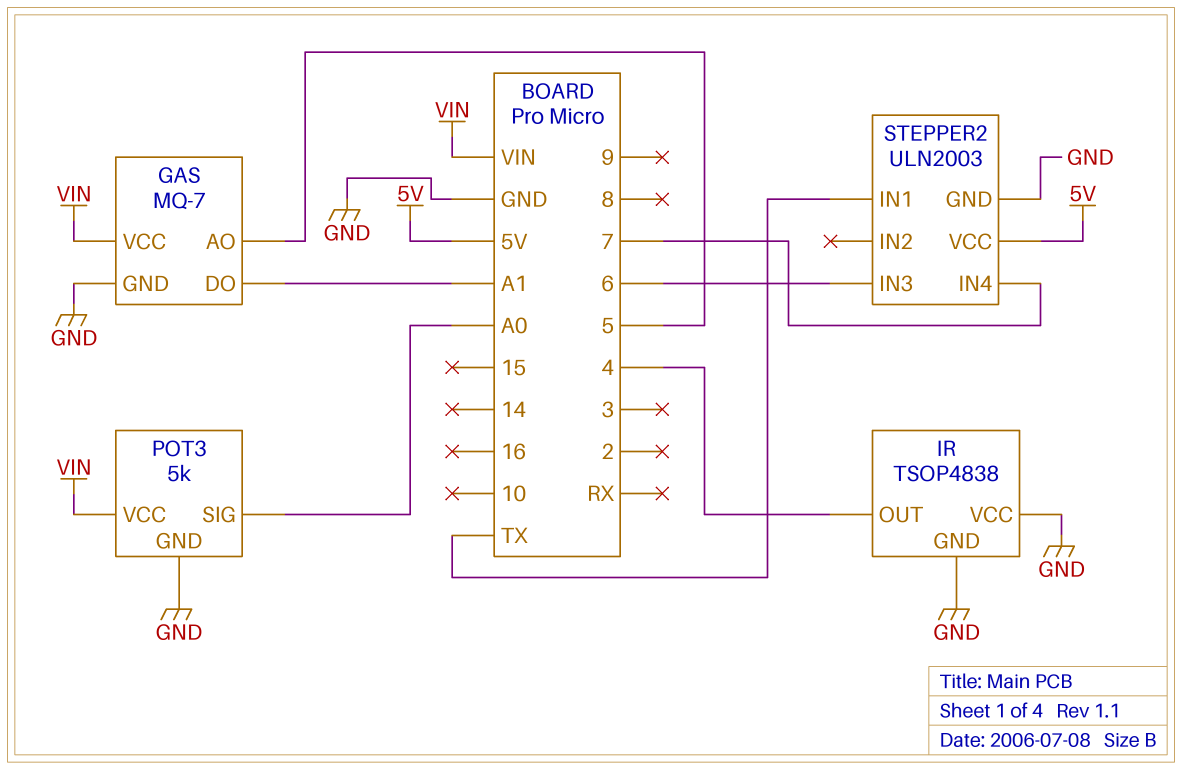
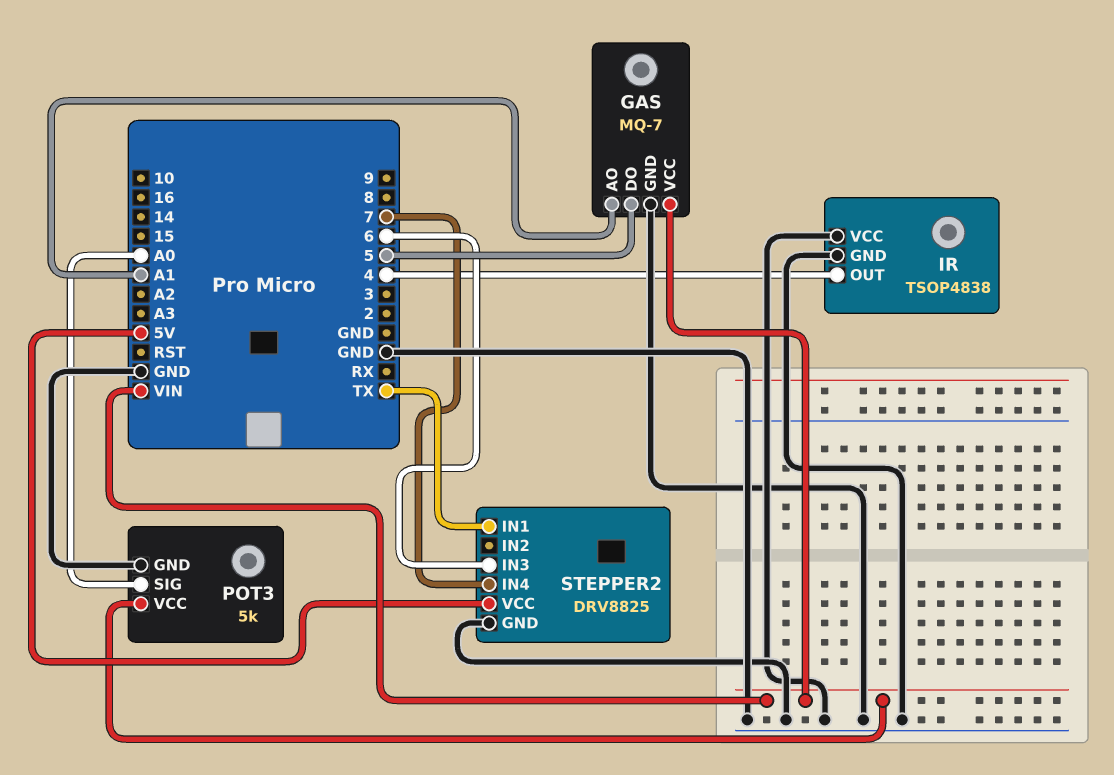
GAS pin AO: 5 -> A1
GAS pin DO: A1 -> 5
STEPPER2: ULN2003 -> DRV8825

